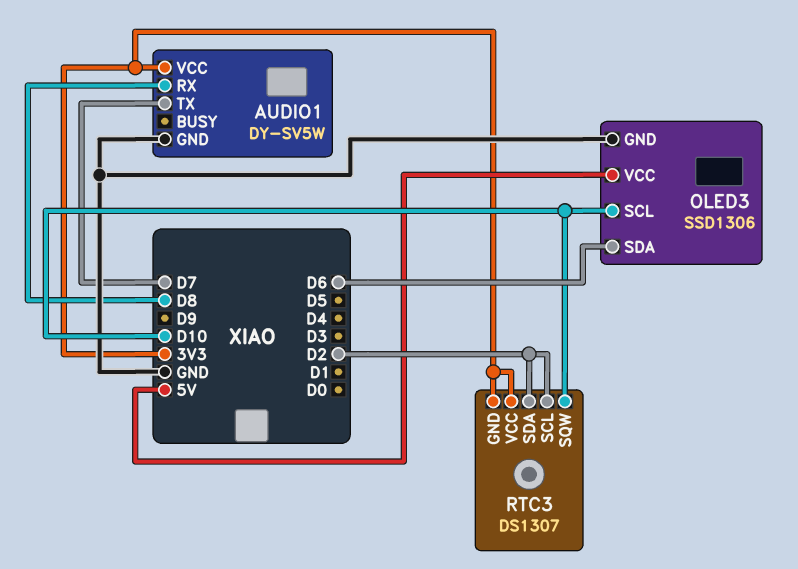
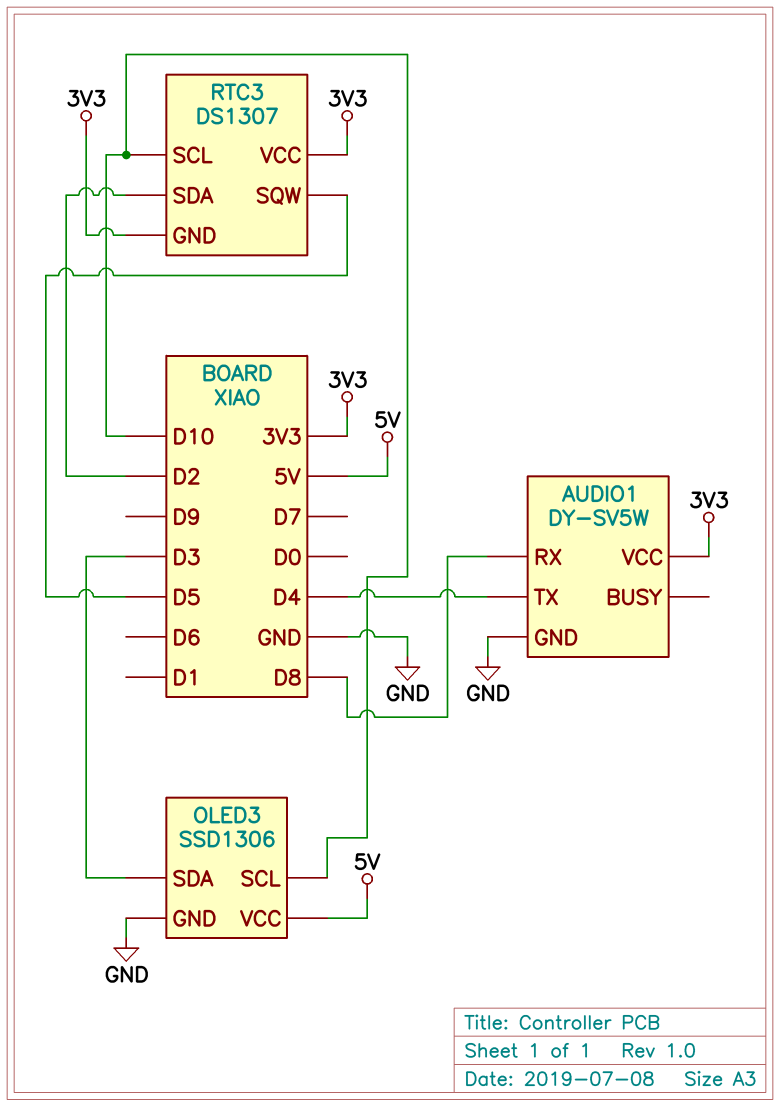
AUDIO1 pin TX: D7 -> D4
OLED3 pin SDA: D6 -> D3
RTC3 pin SCL: D2 -> D10
RTC3 pin SQW: D10 -> D5

